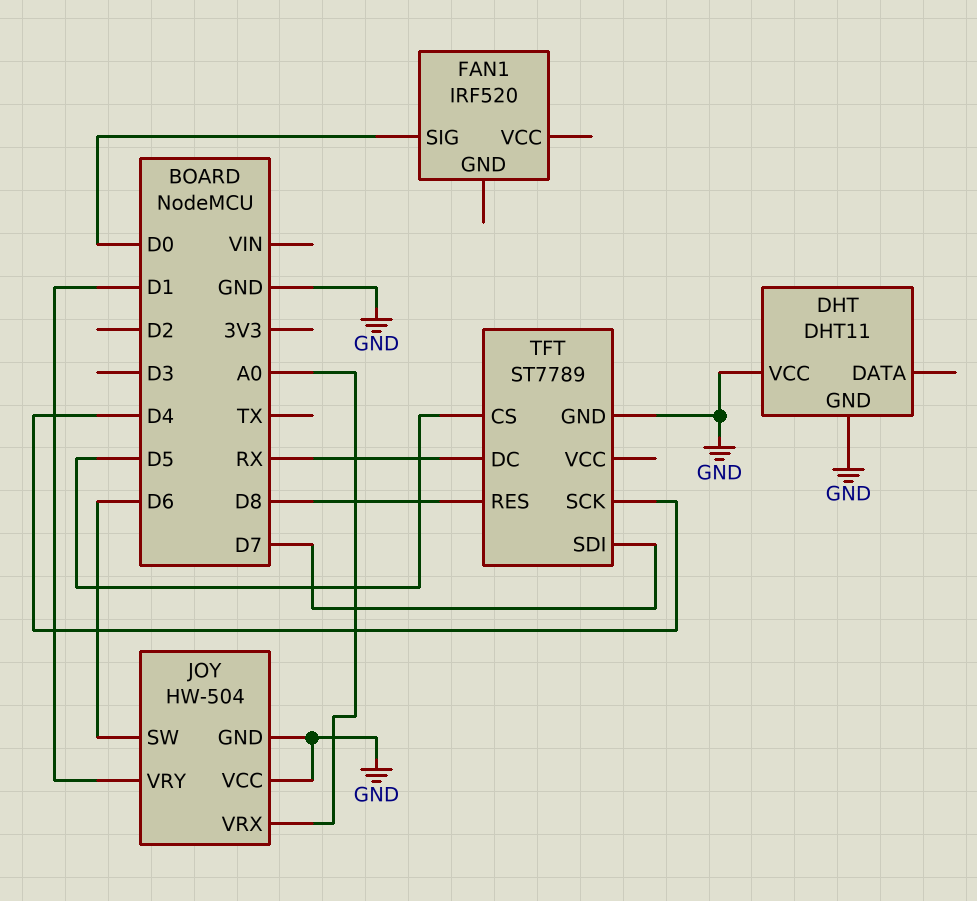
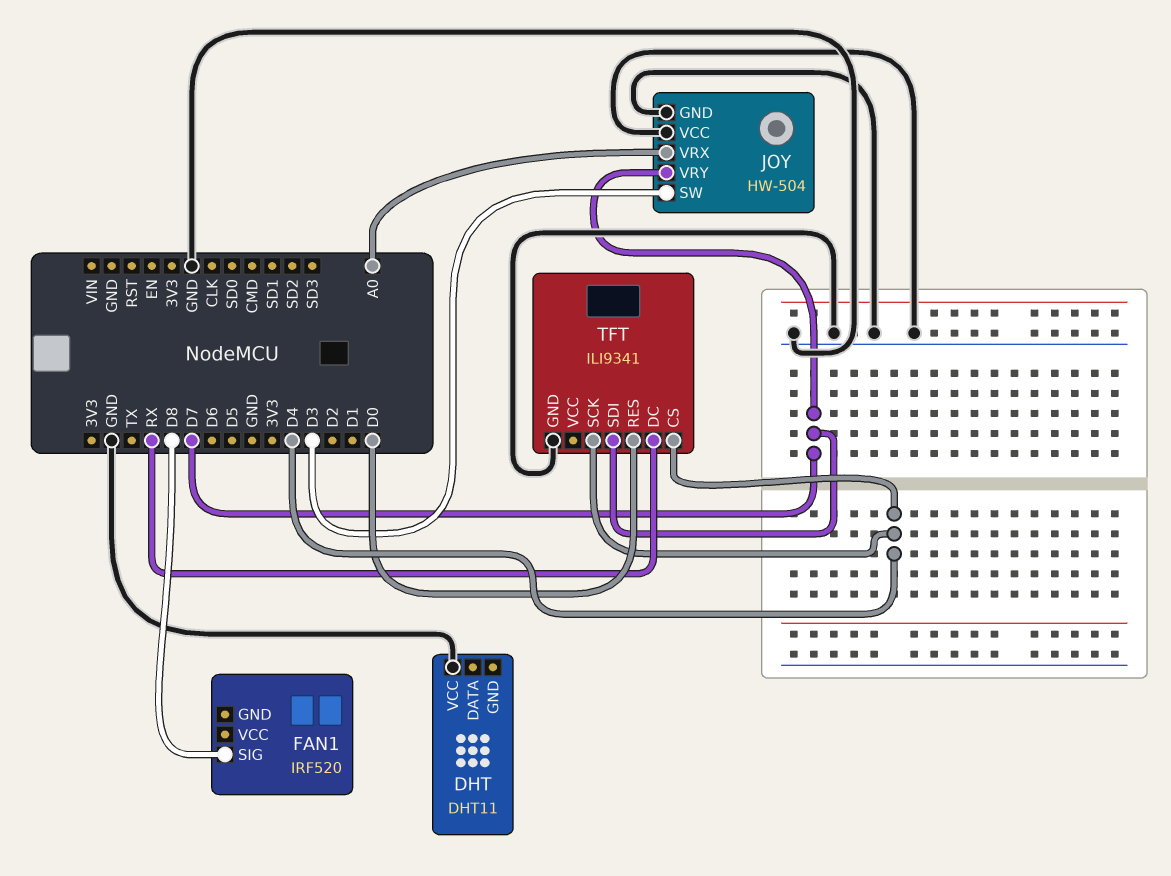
DHT pin GND: GND -> none
FAN1 pin SIG: D0 -> D8
JOY pin SW: D6 -> D3
JOY pin VRY: D1 -> D7
TFT: ST7789 -> ILI9341
TFT pin CS: D5 -> D4
TFT pin RES: D8 -> D0

